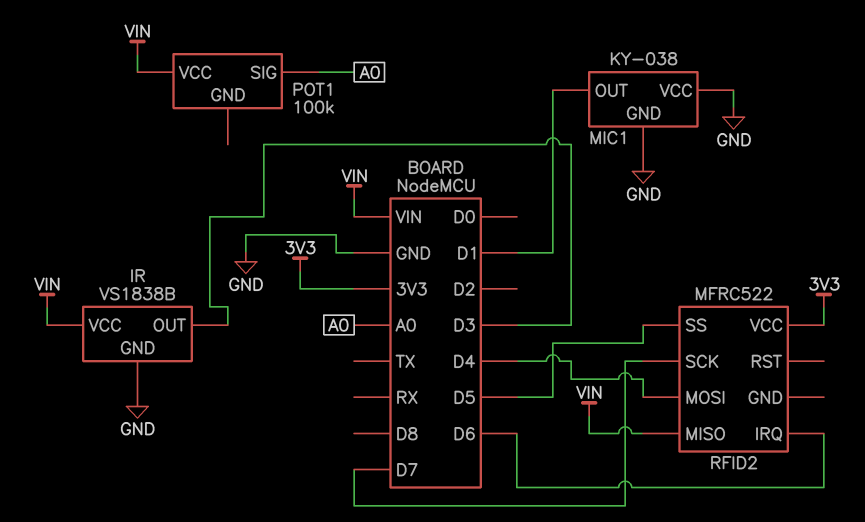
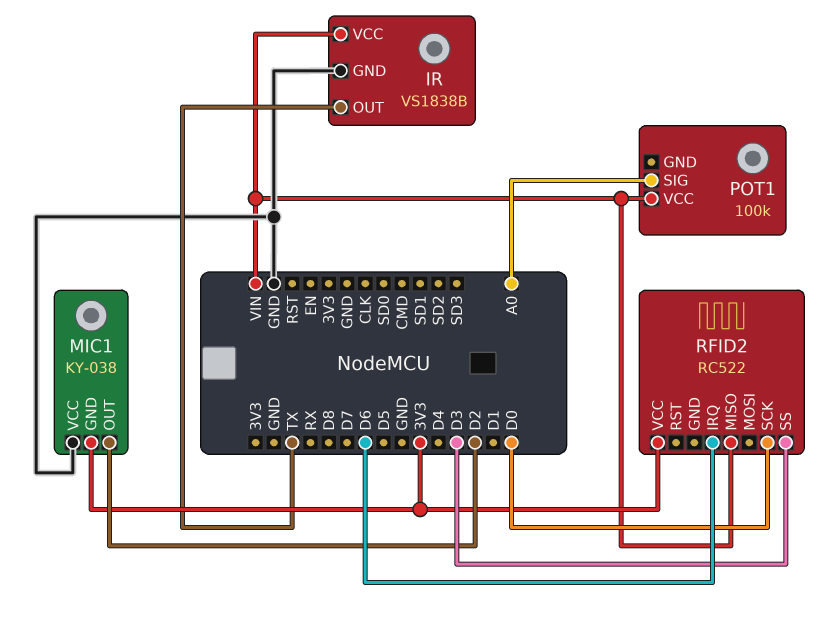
IR pin OUT: D3 -> TX
MIC1 pin GND: GND -> 3V3
MIC1 pin OUT: D1 -> D2
RFID2: MFRC522 -> RC522
RFID2 pin MOSI: D4 -> none
RFID2 pin SCK: D7 -> D0
RFID2 pin SS: D5 -> D3

